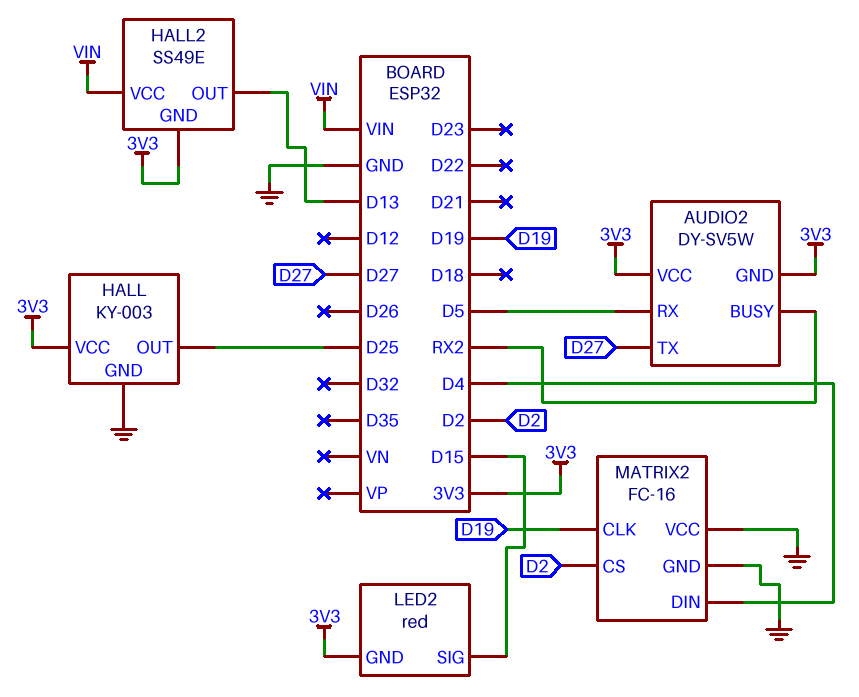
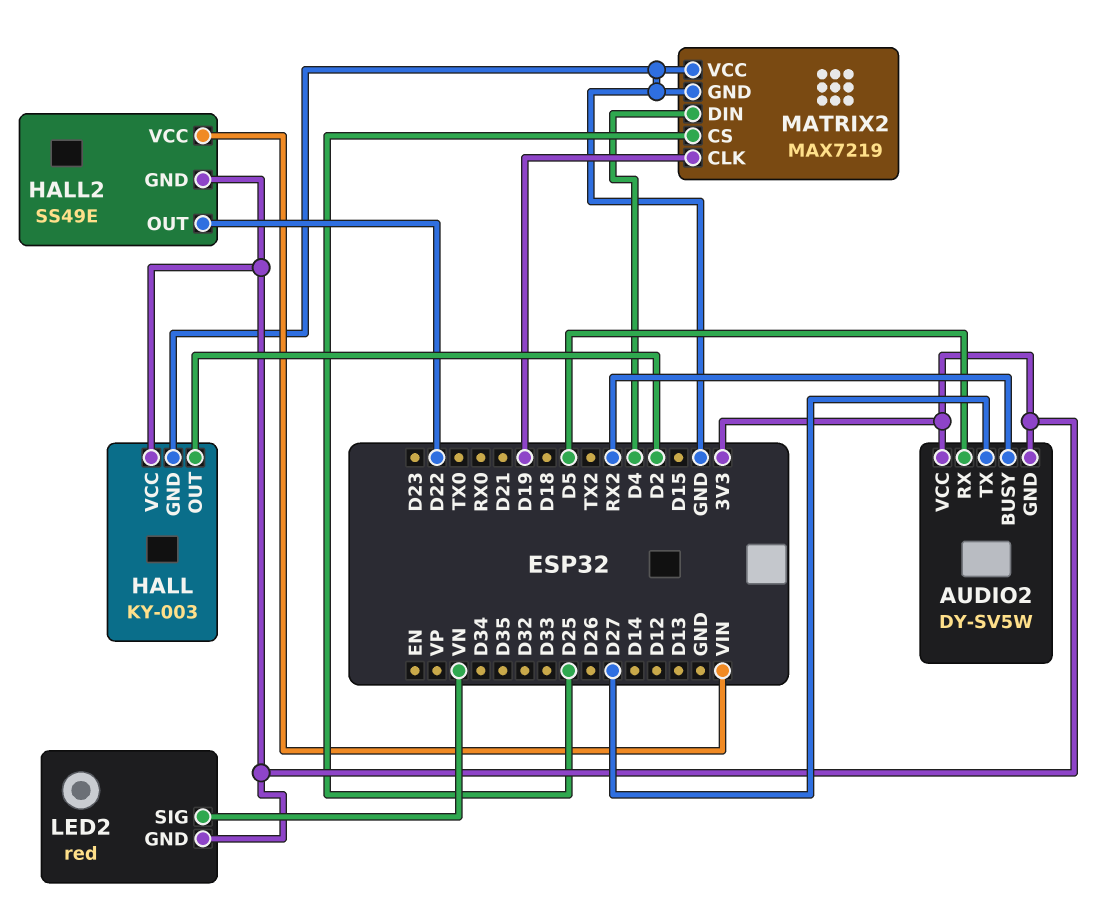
HALL pin OUT: D25 -> D2
HALL2 pin OUT: D13 -> D22
LED2 pin SIG: D15 -> VN
MATRIX2: FC-16 -> MAX7219
MATRIX2 pin CS: D2 -> D25

